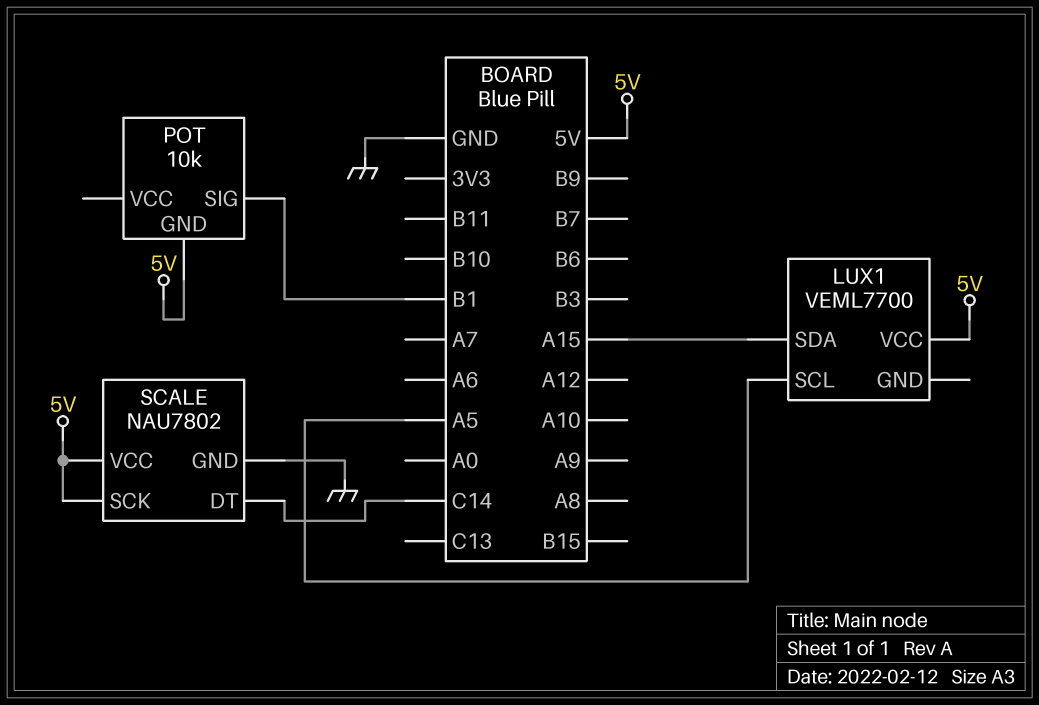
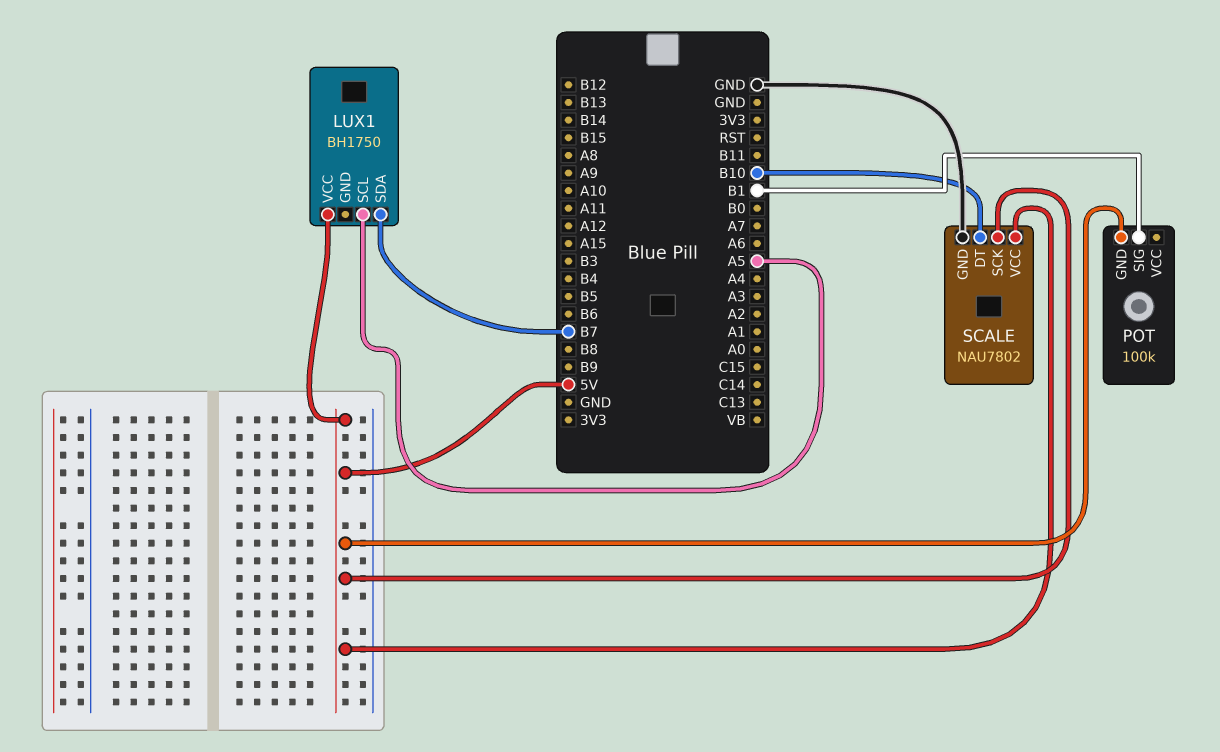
LUX1: VEML7700 -> BH1750
LUX1 pin SDA: A15 -> B7
POT: 10k -> 100k
SCALE pin DT: C14 -> B10

